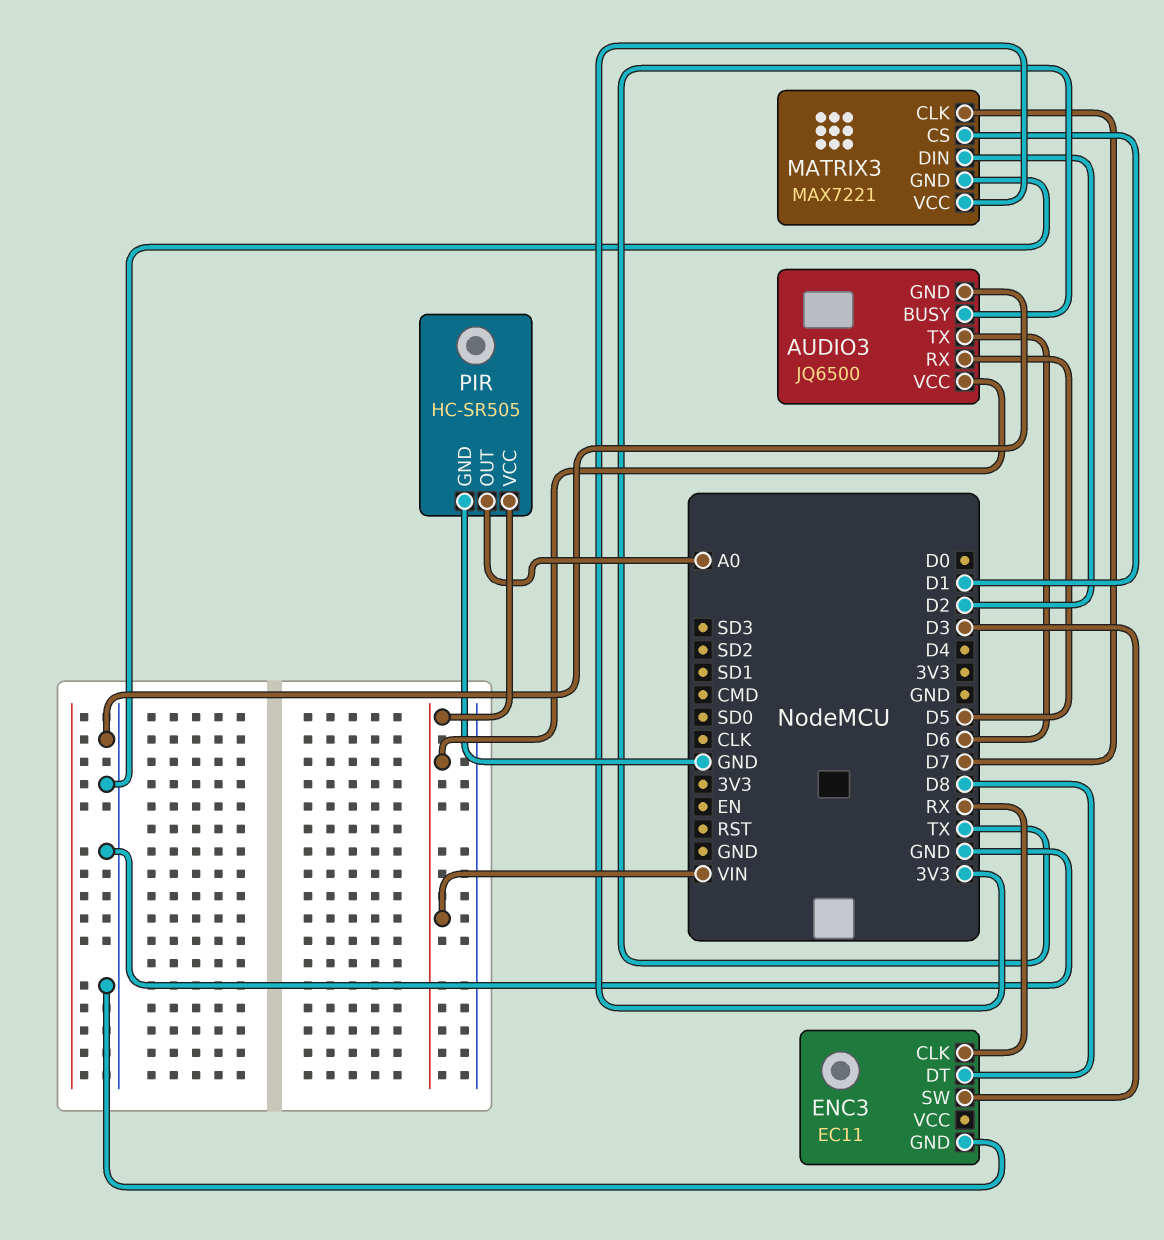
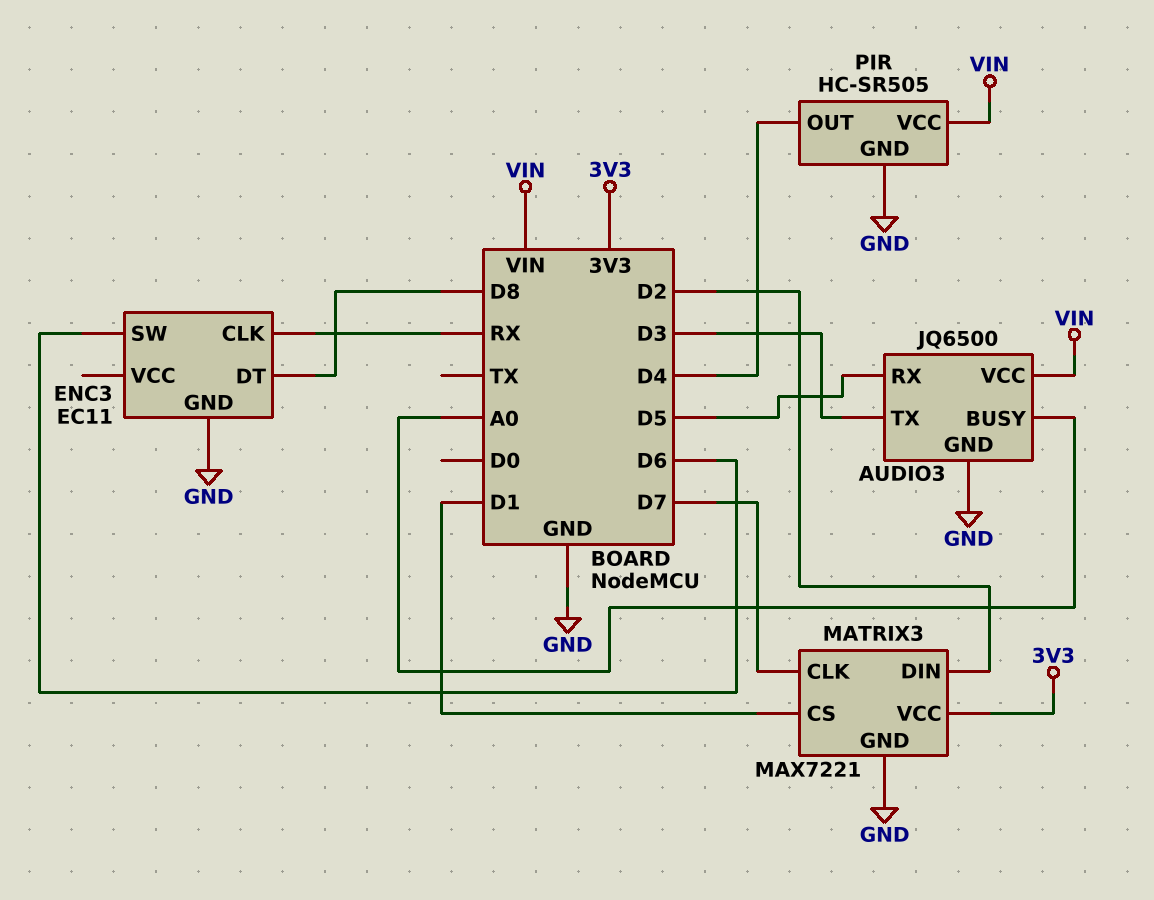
AUDIO3 pin BUSY: TX -> A0
AUDIO3 pin TX: D6 -> D3
ENC3 pin SW: D3 -> D6
PIR pin OUT: A0 -> D4

